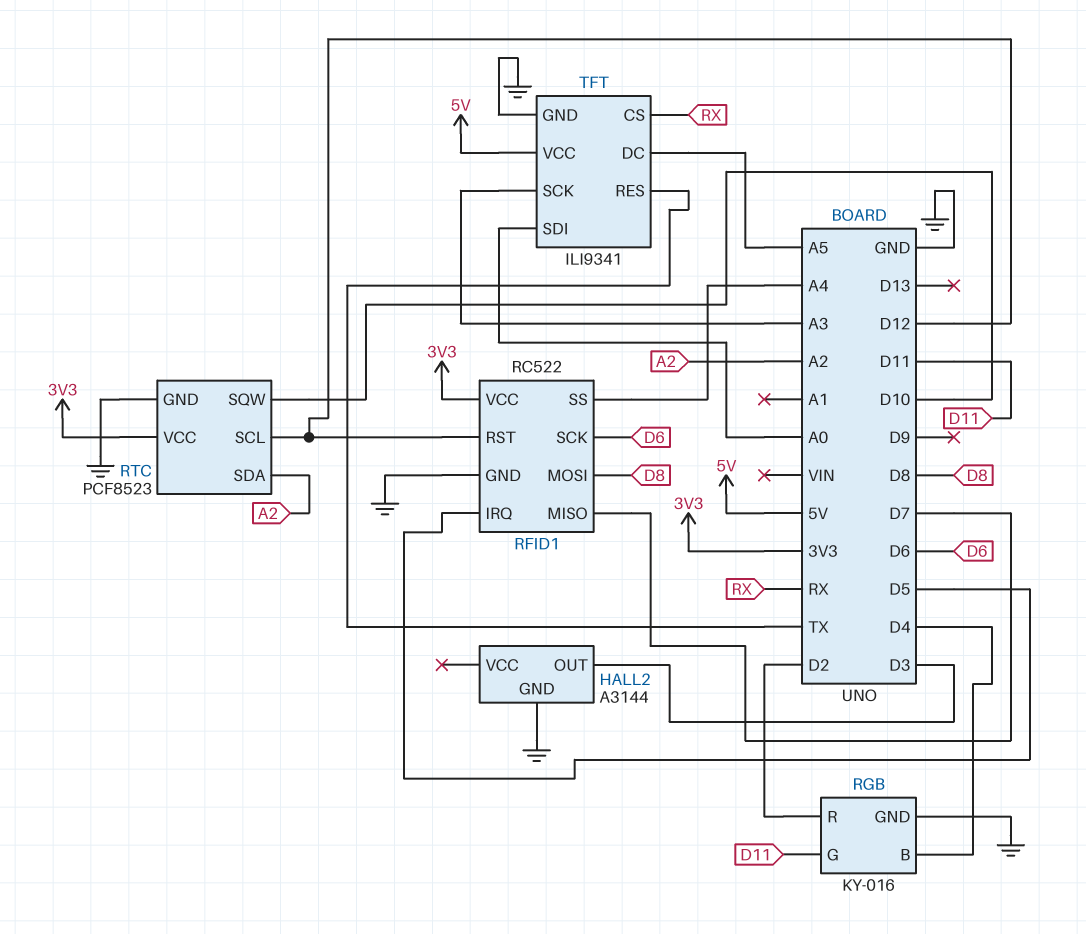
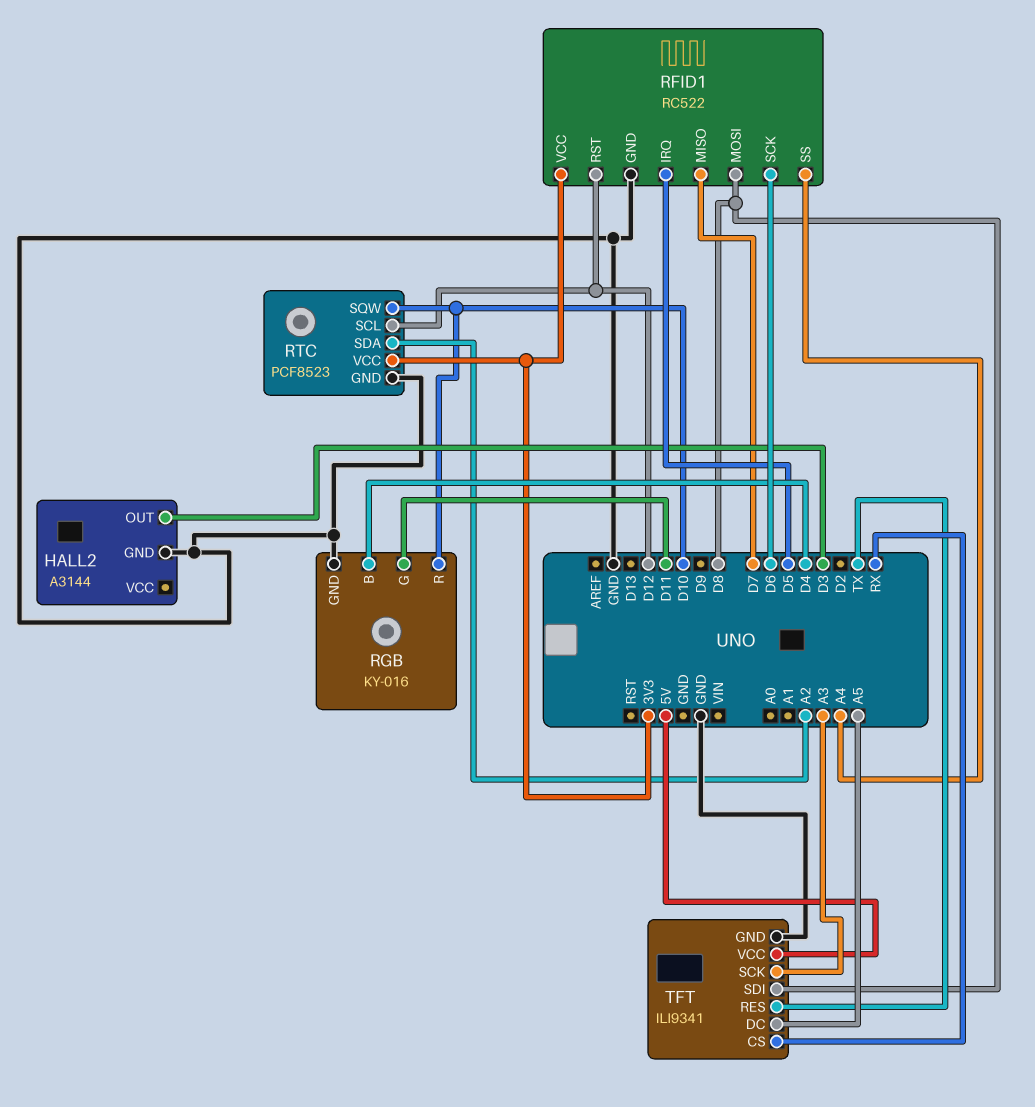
RGB pin R: D2 -> D10
TFT pin SDI: A0 -> D8

